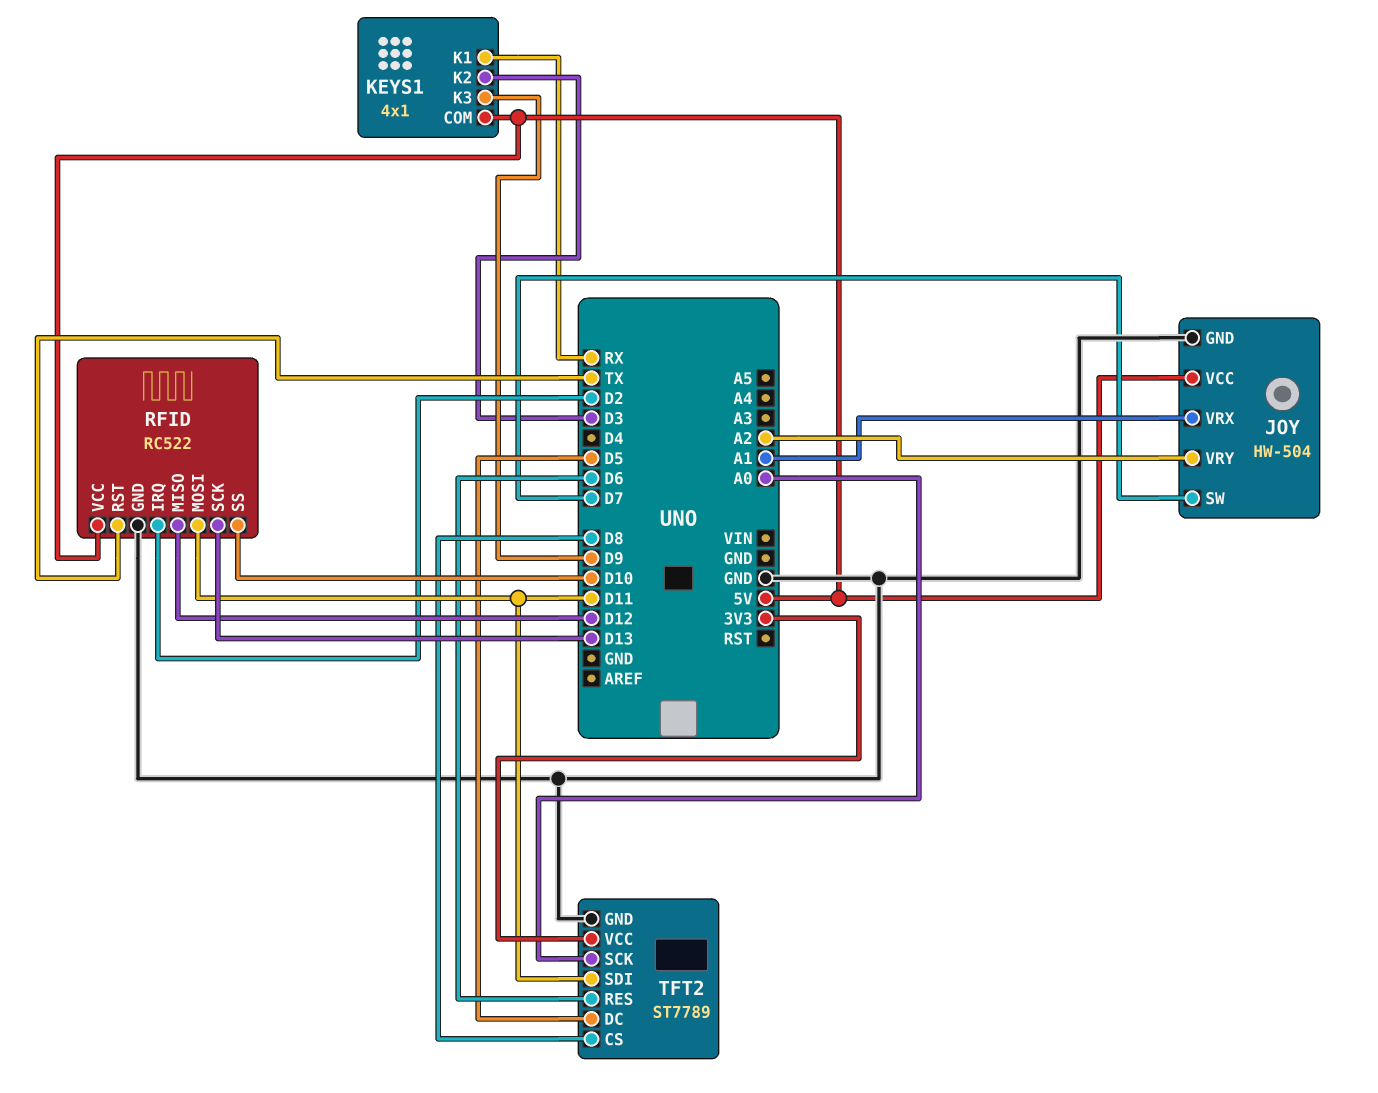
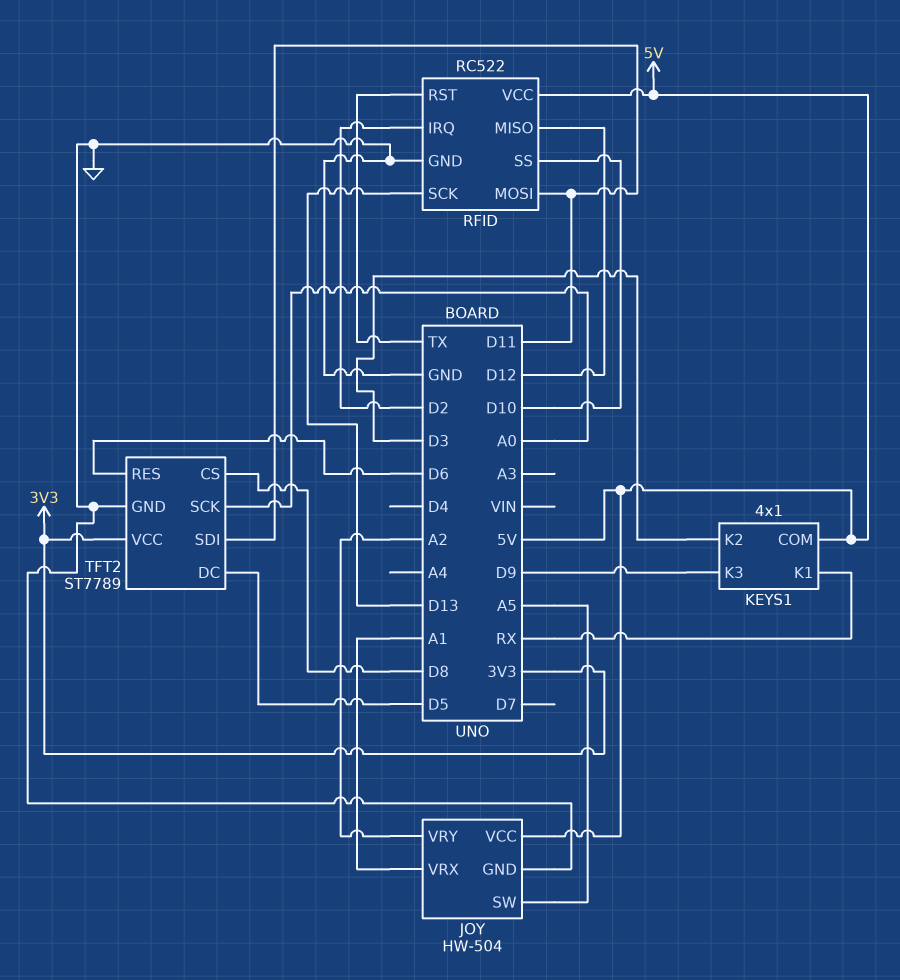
JOY pin SW: D7 -> A5

